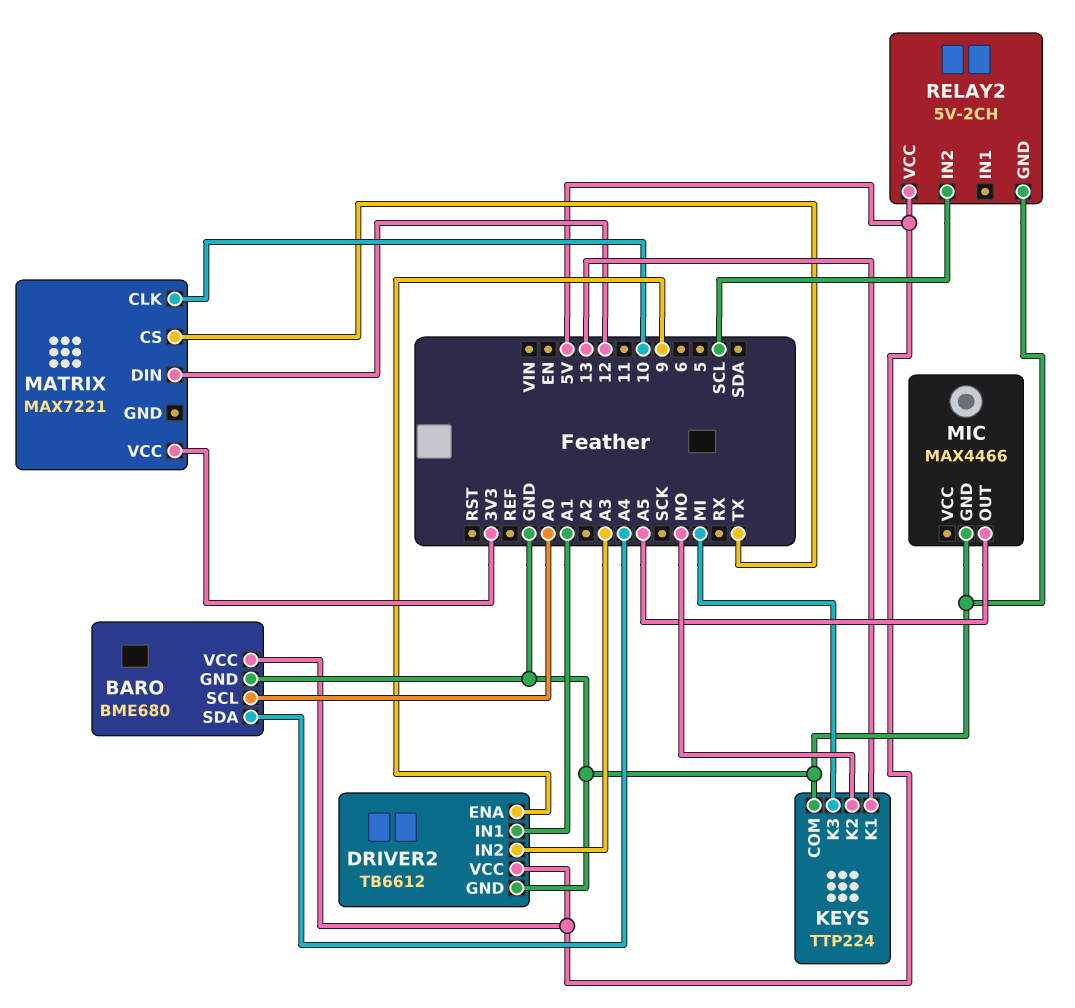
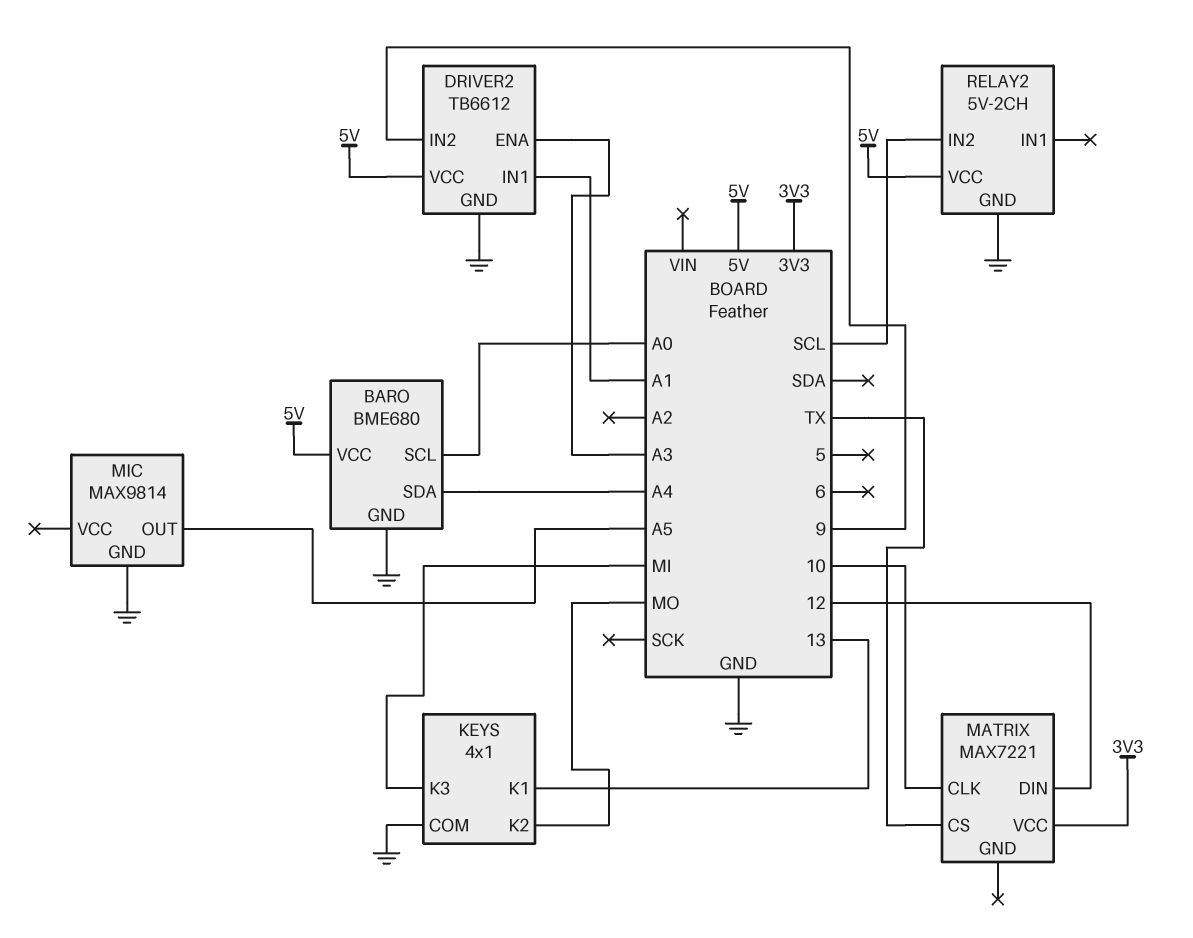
DRIVER2 pin ENA: 9 -> A3
DRIVER2 pin IN2: A3 -> 9
KEYS: TTP224 -> 4x1
MIC: MAX4466 -> MAX9814

